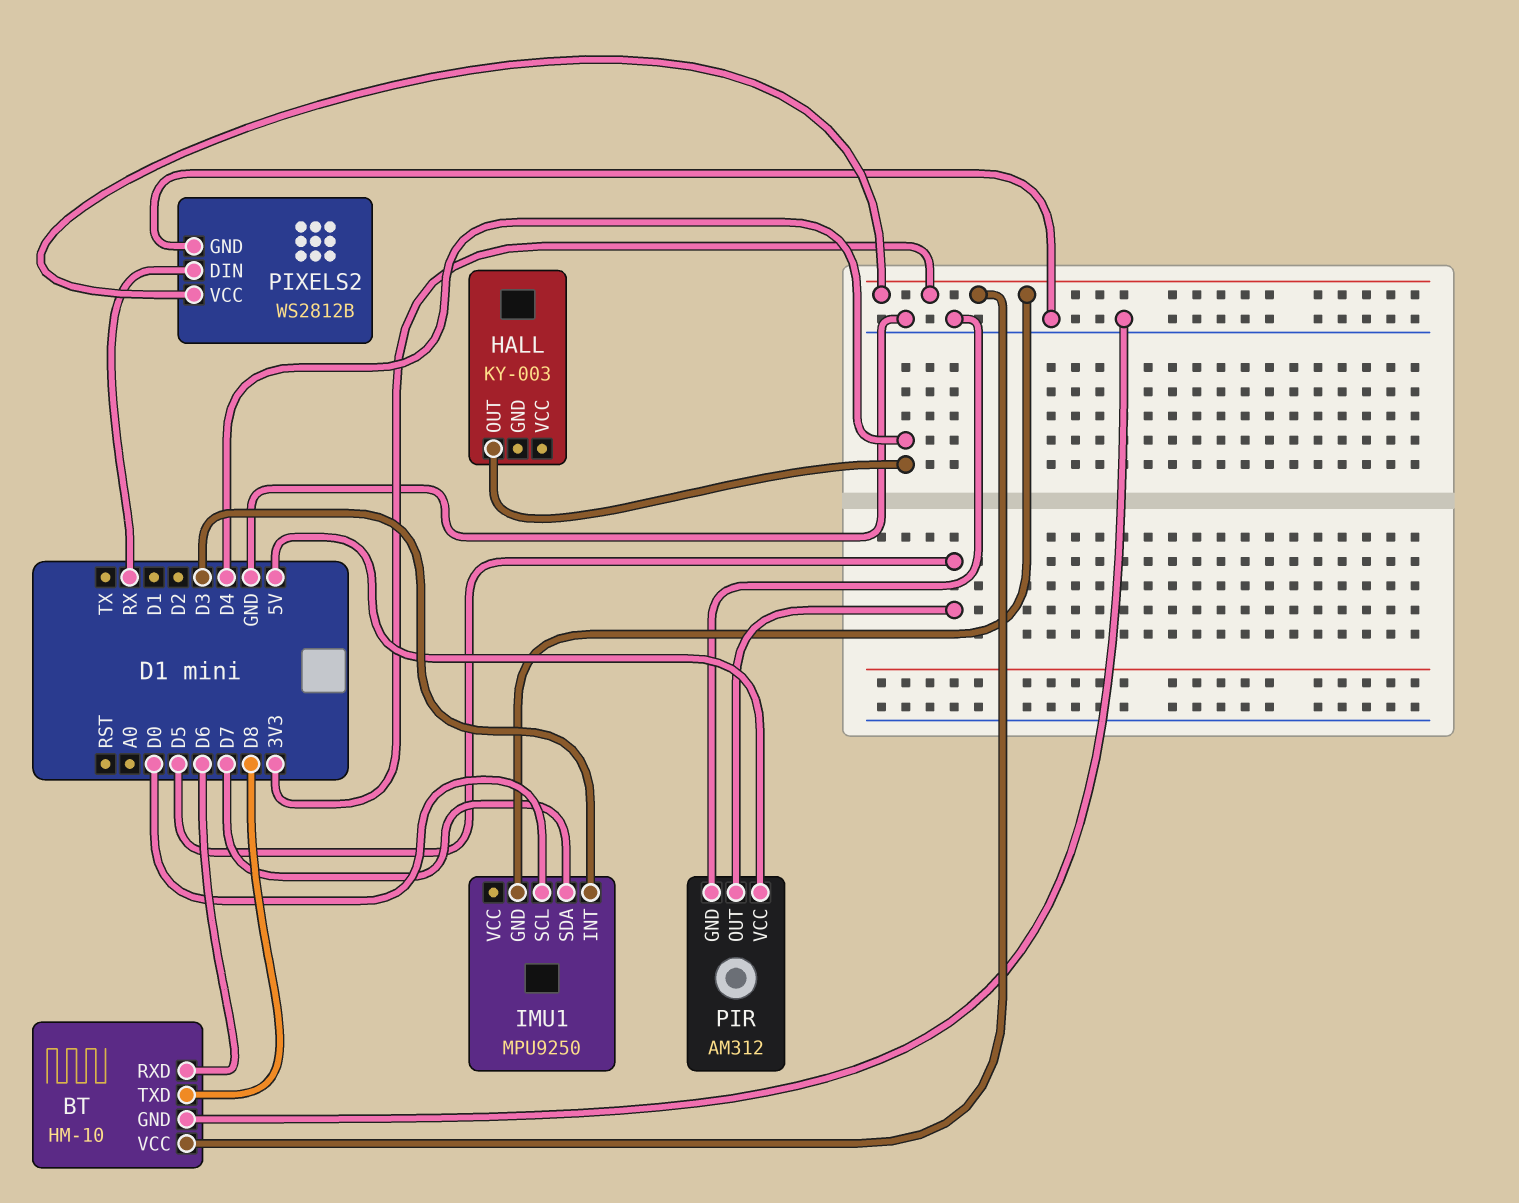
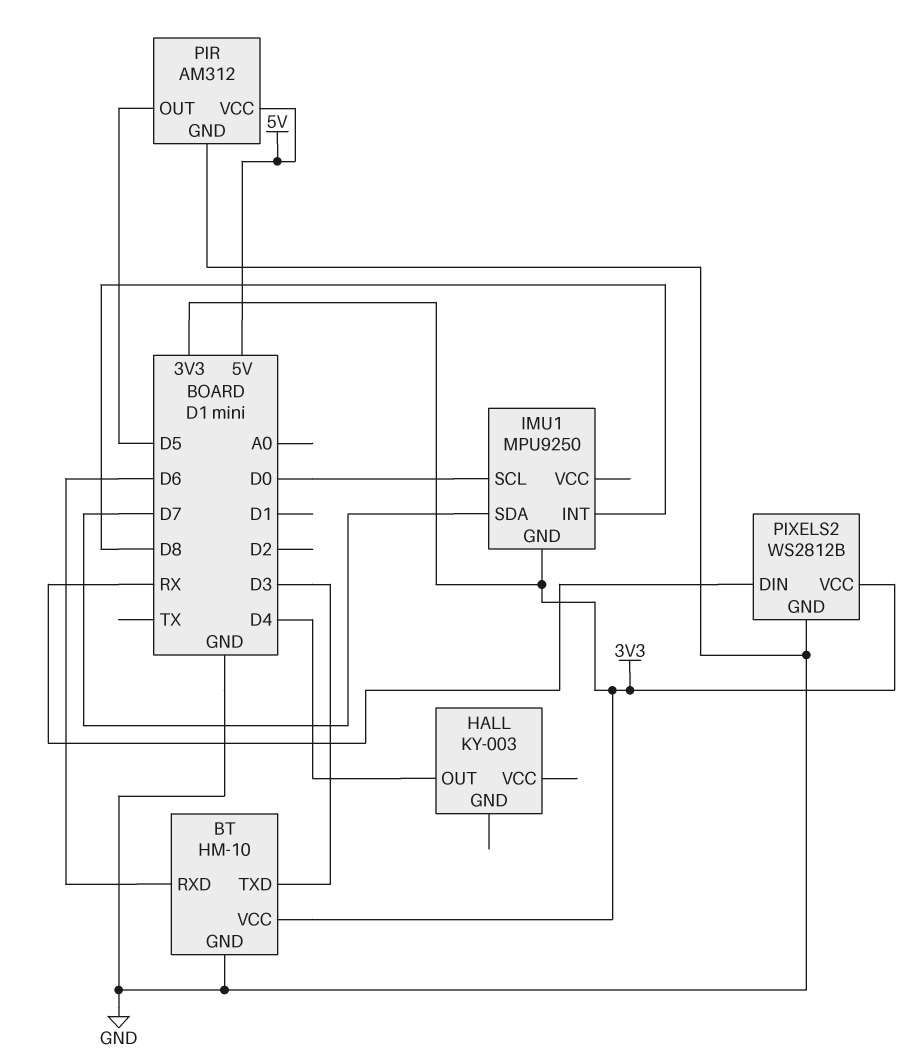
BT pin TXD: D8 -> D3
IMU1 pin INT: D3 -> D8

